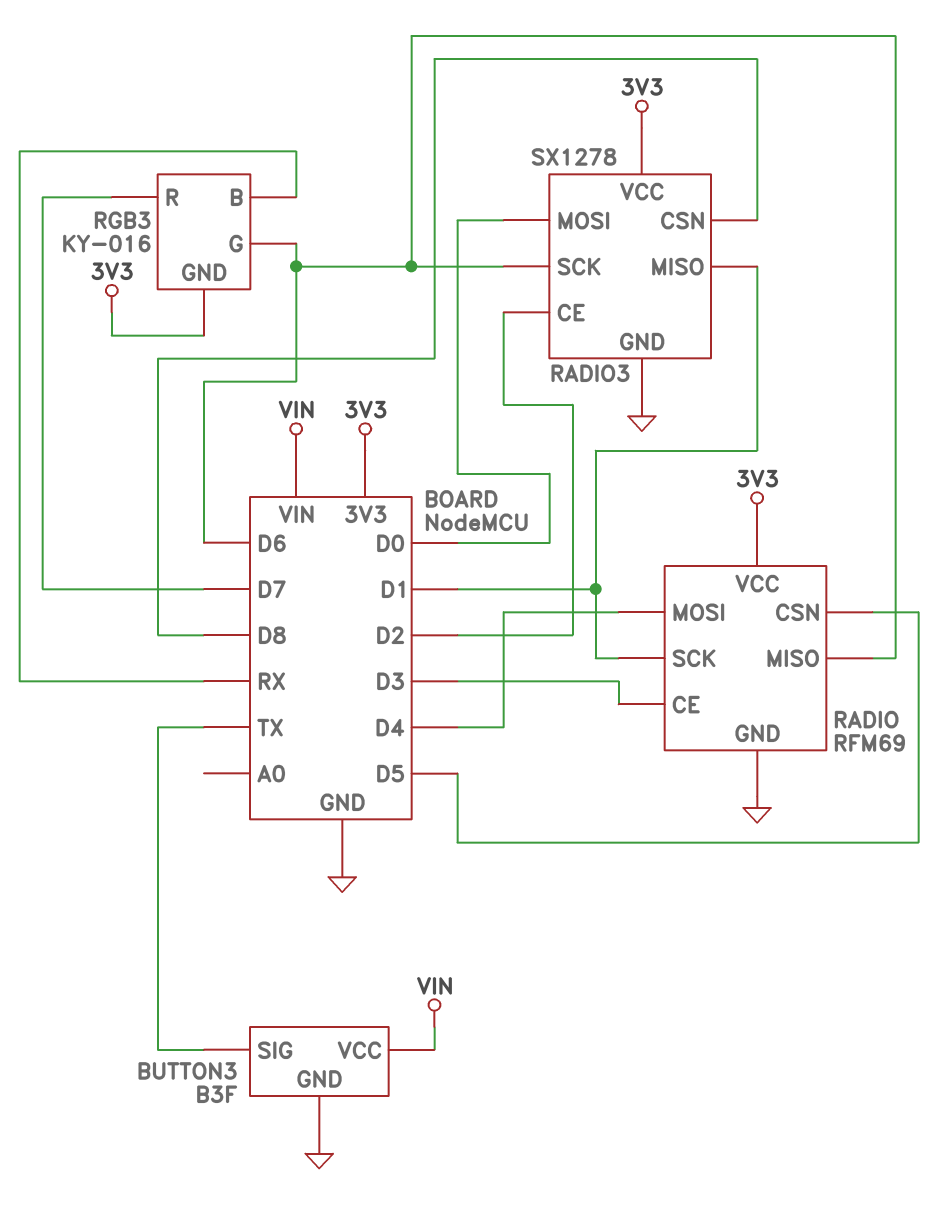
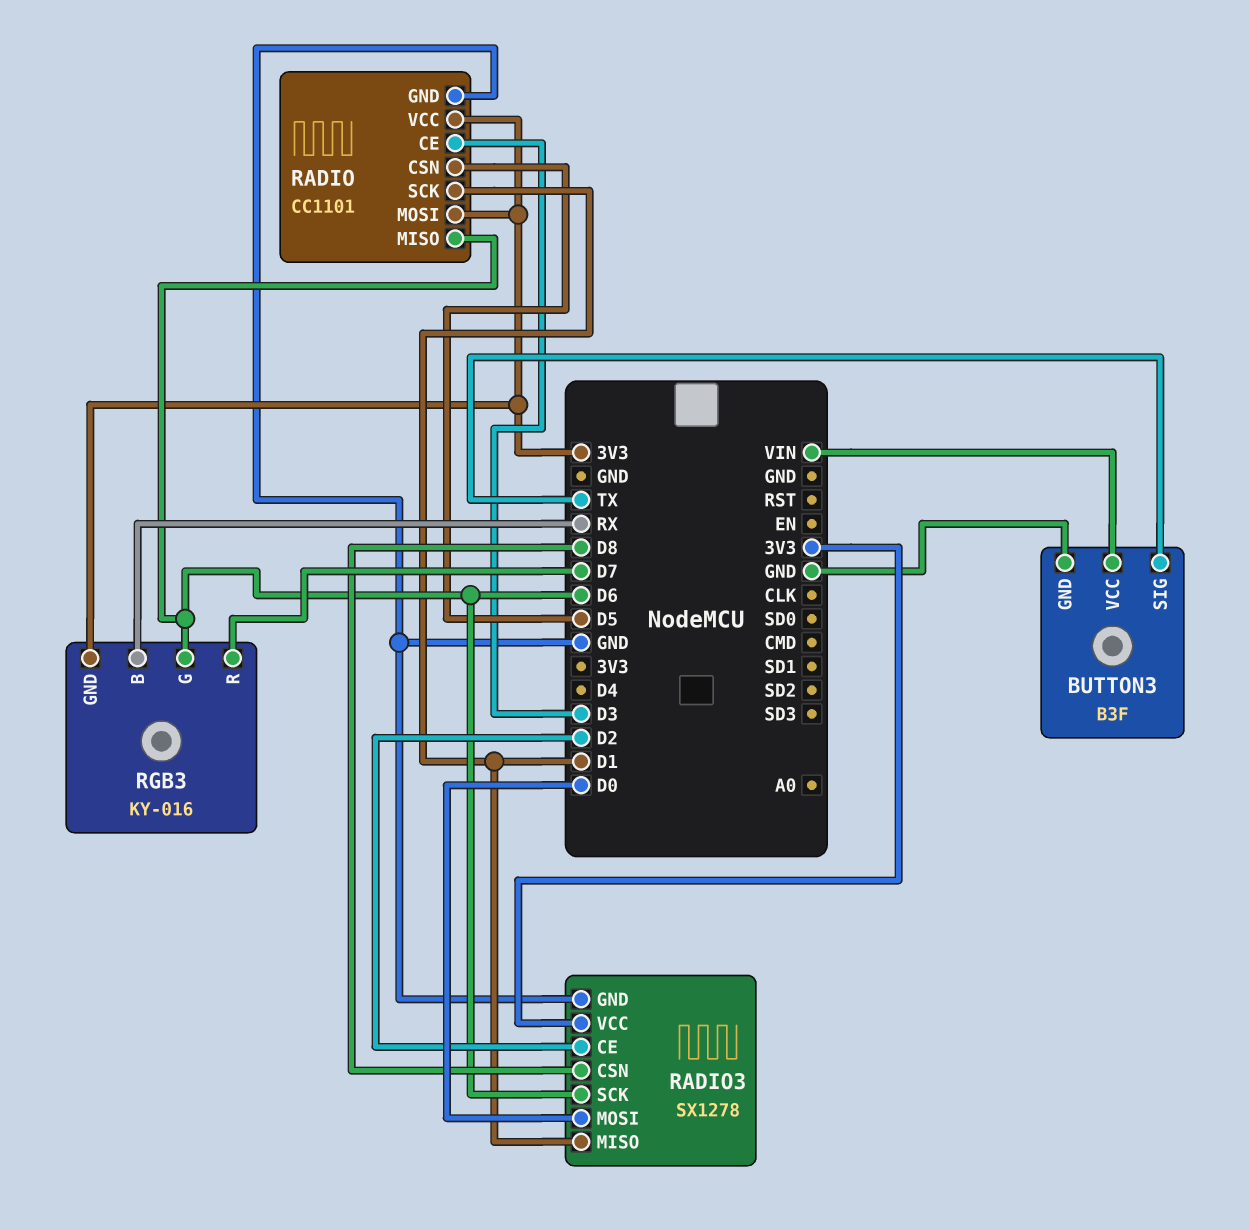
RADIO: RFM69 -> CC1101
RADIO pin MOSI: D4 -> 3V3

